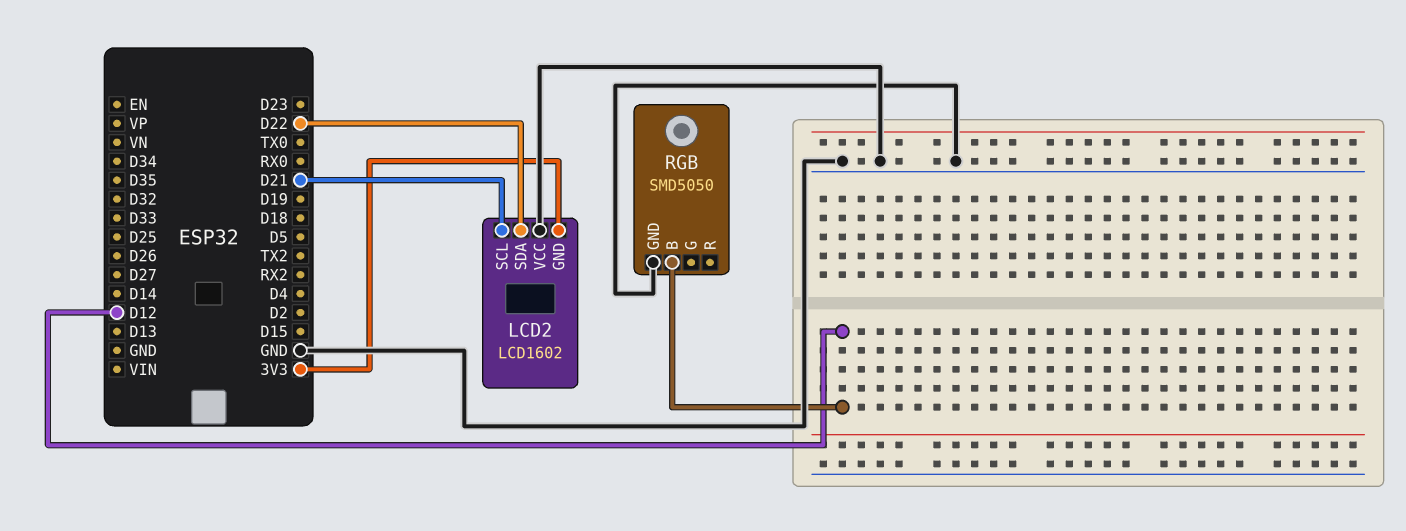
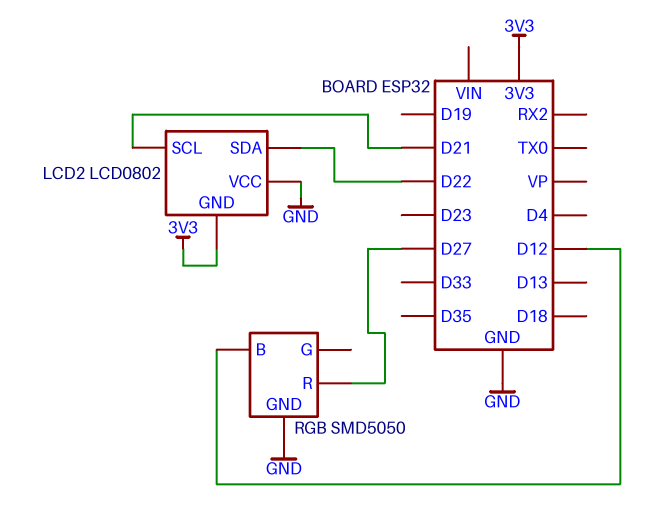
LCD2: LCD1602 -> LCD0802
RGB pin R: none -> D27

